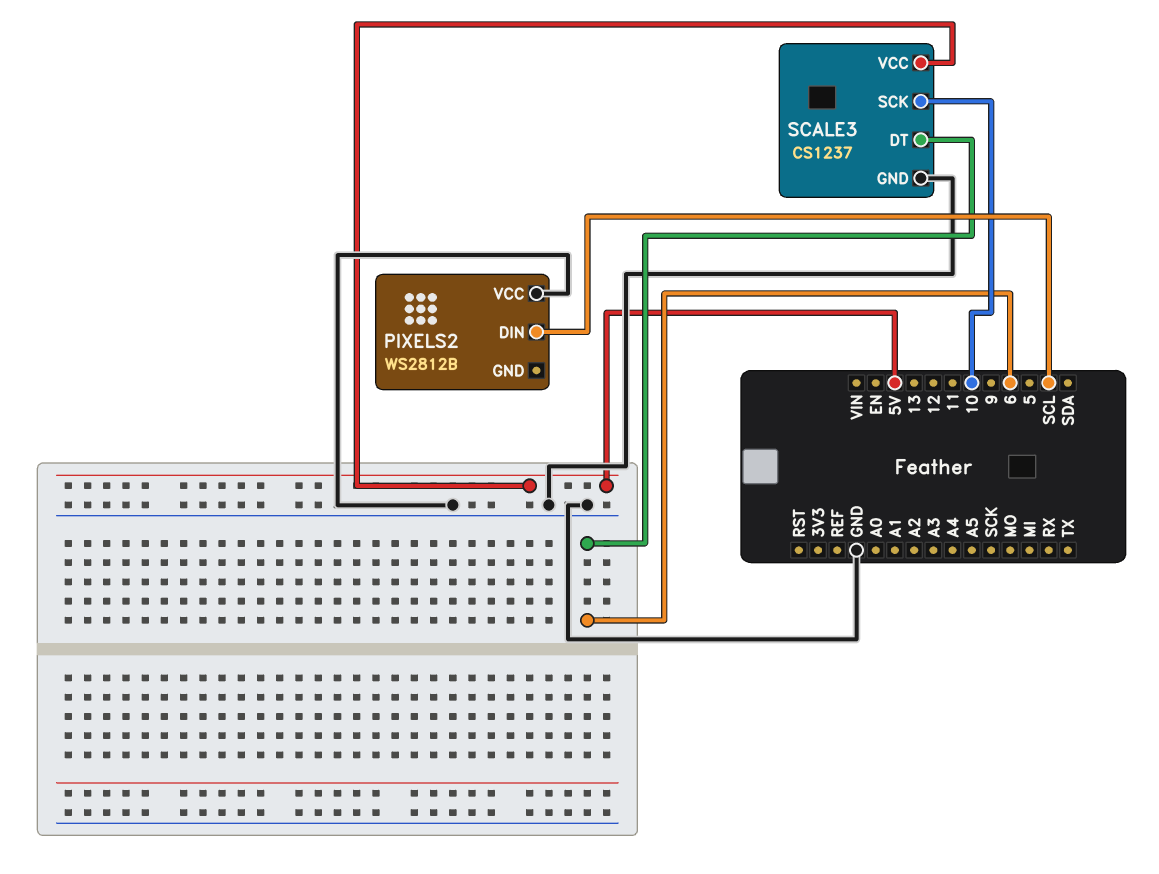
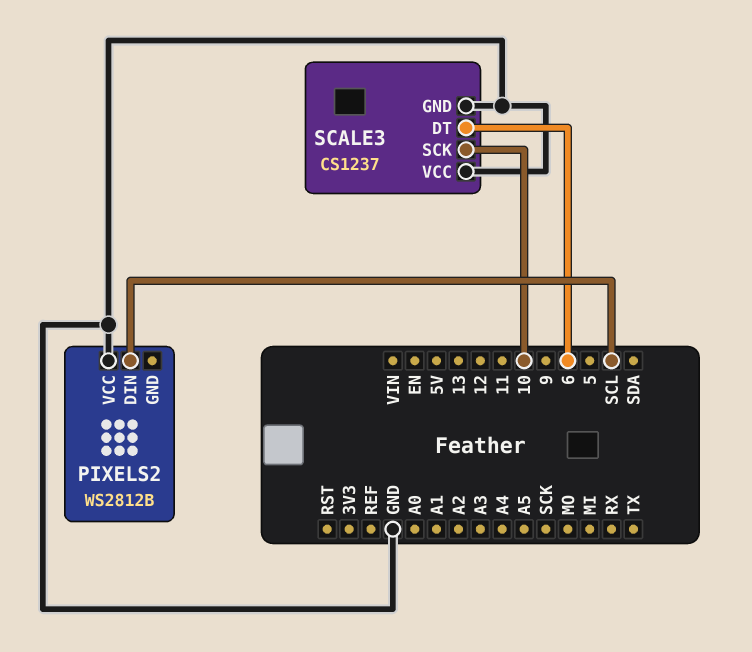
SCALE3 pin VCC: 5V -> GND

